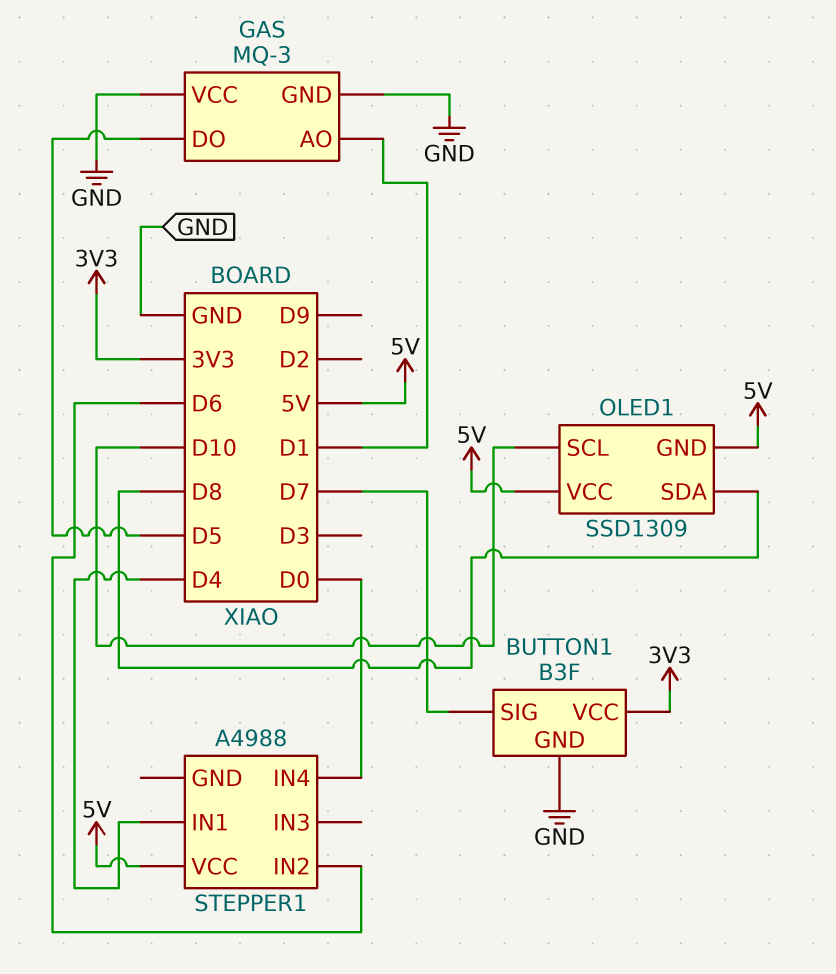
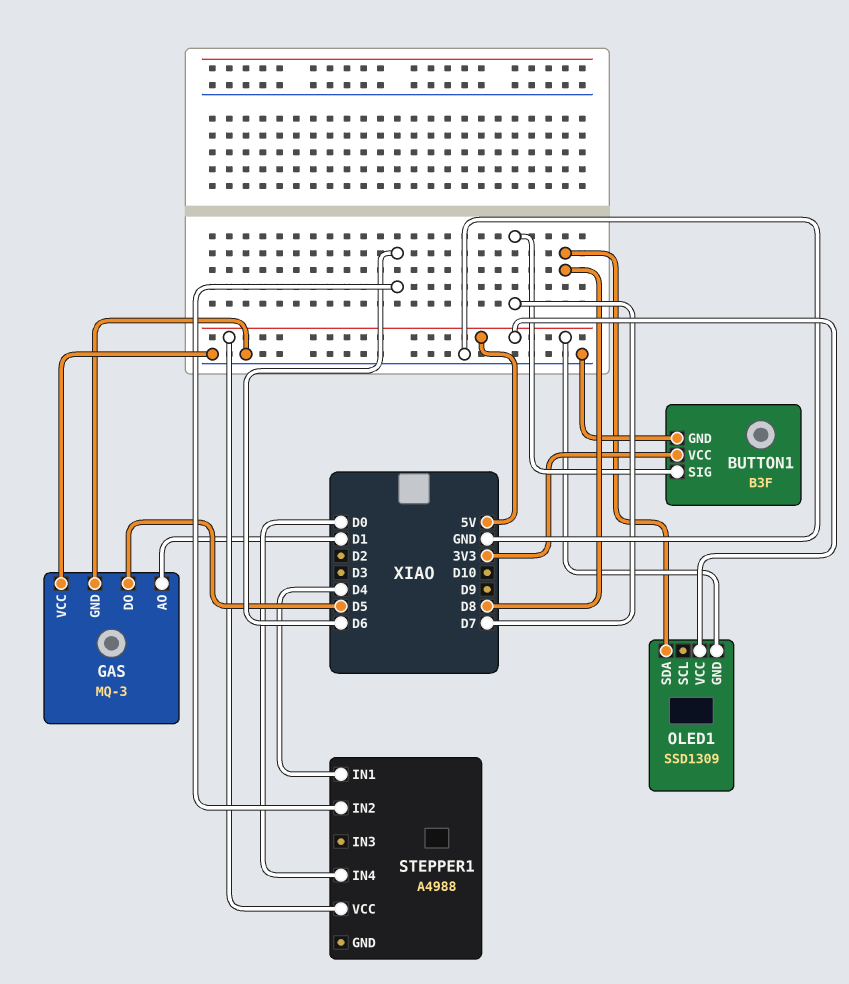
OLED1 pin SCL: D10 -> none

